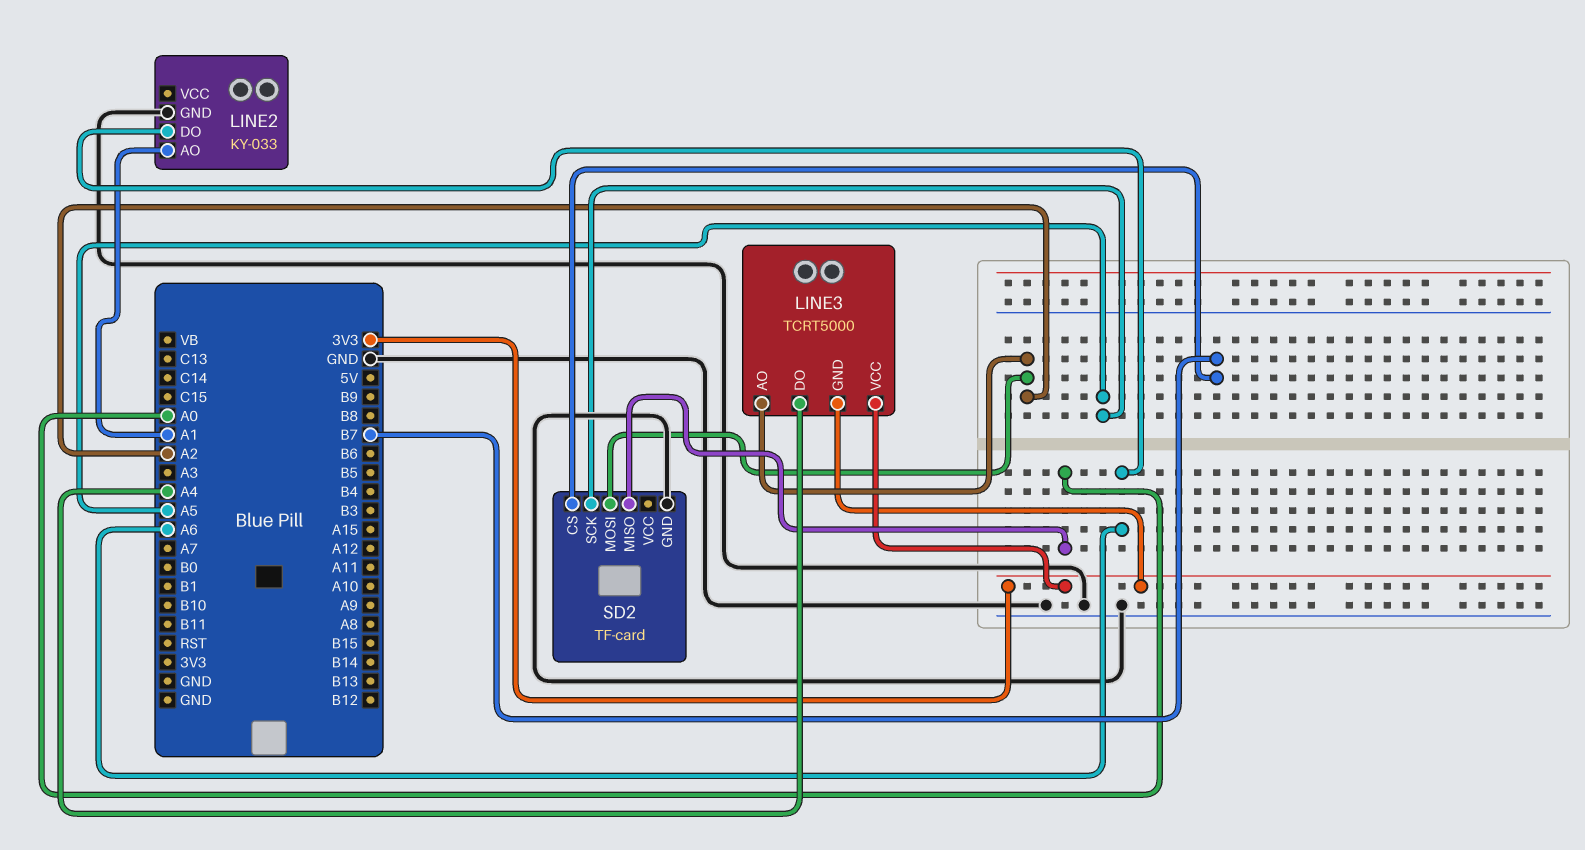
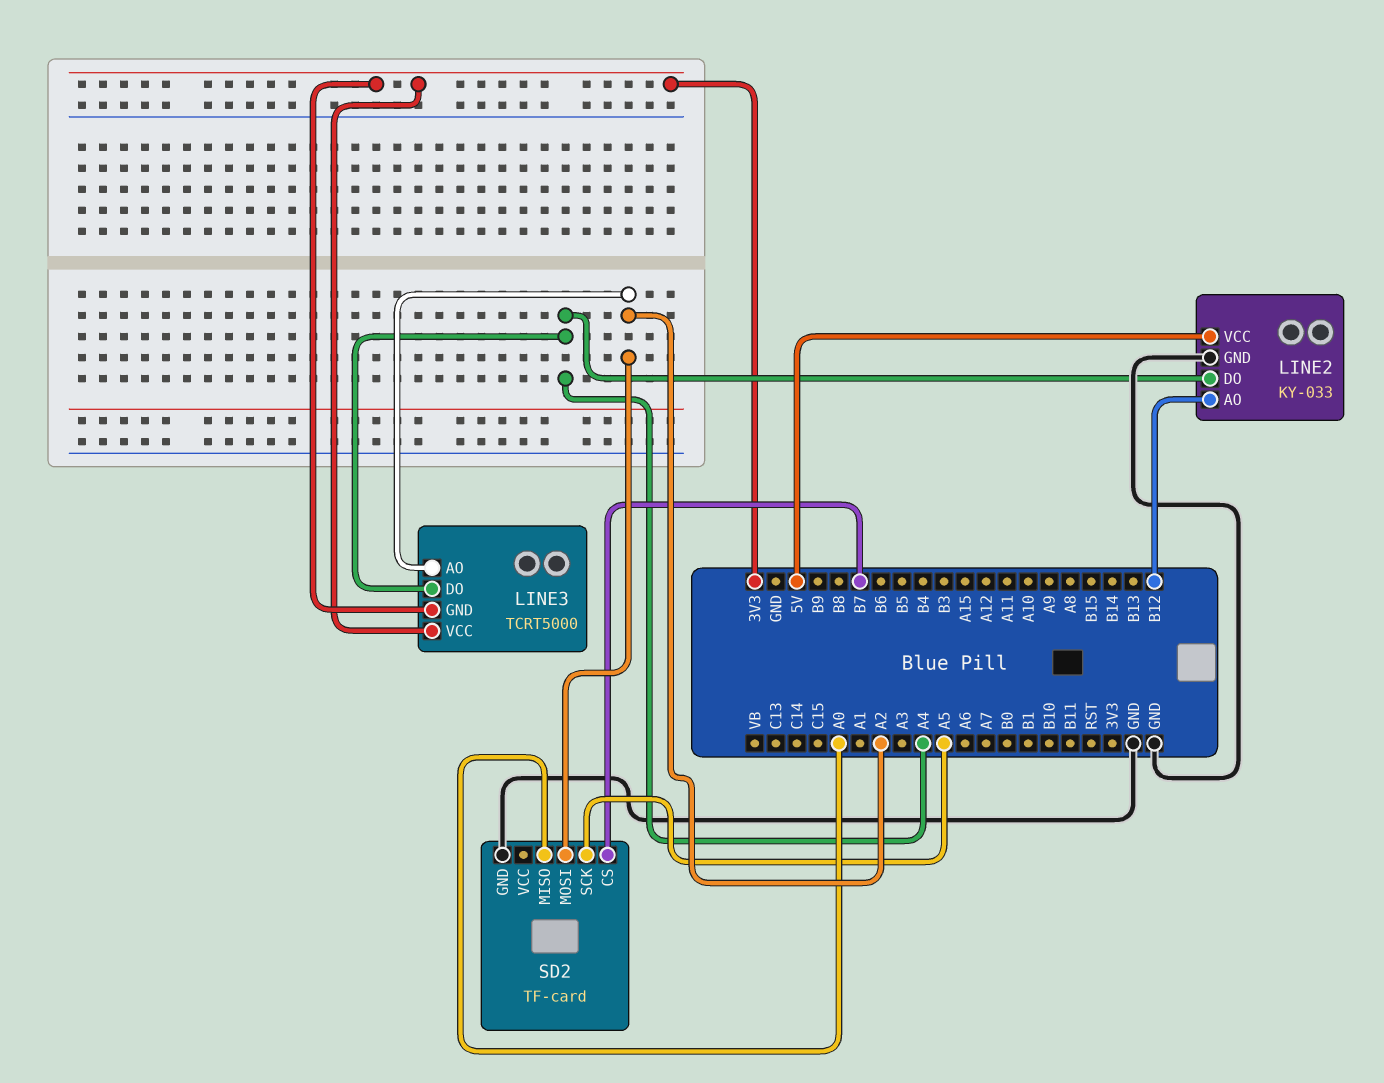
LINE2 pin AO: A1 -> B12
LINE2 pin DO: A6 -> A4
LINE2 pin VCC: none -> 5V

